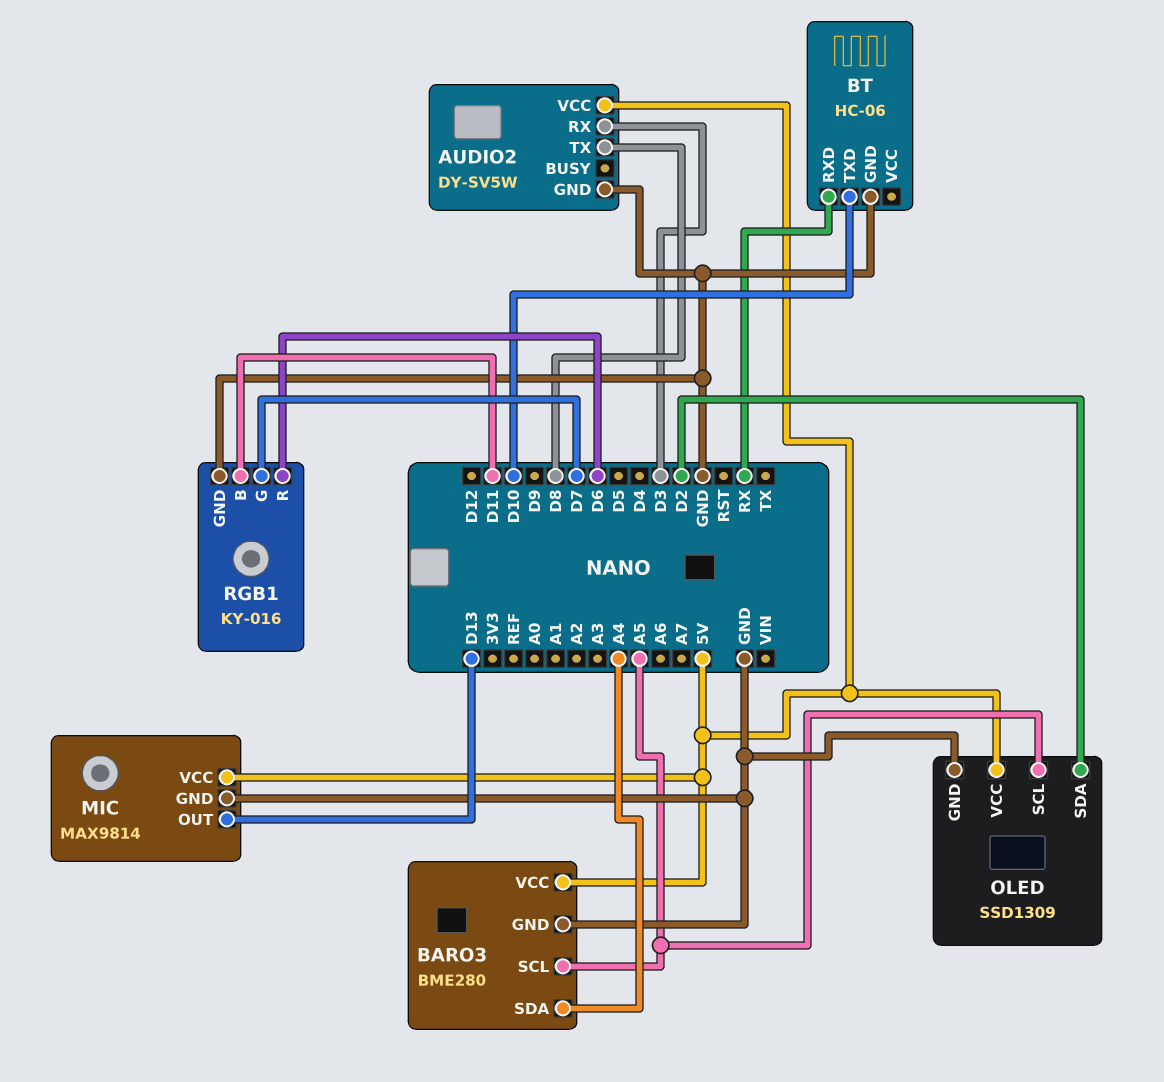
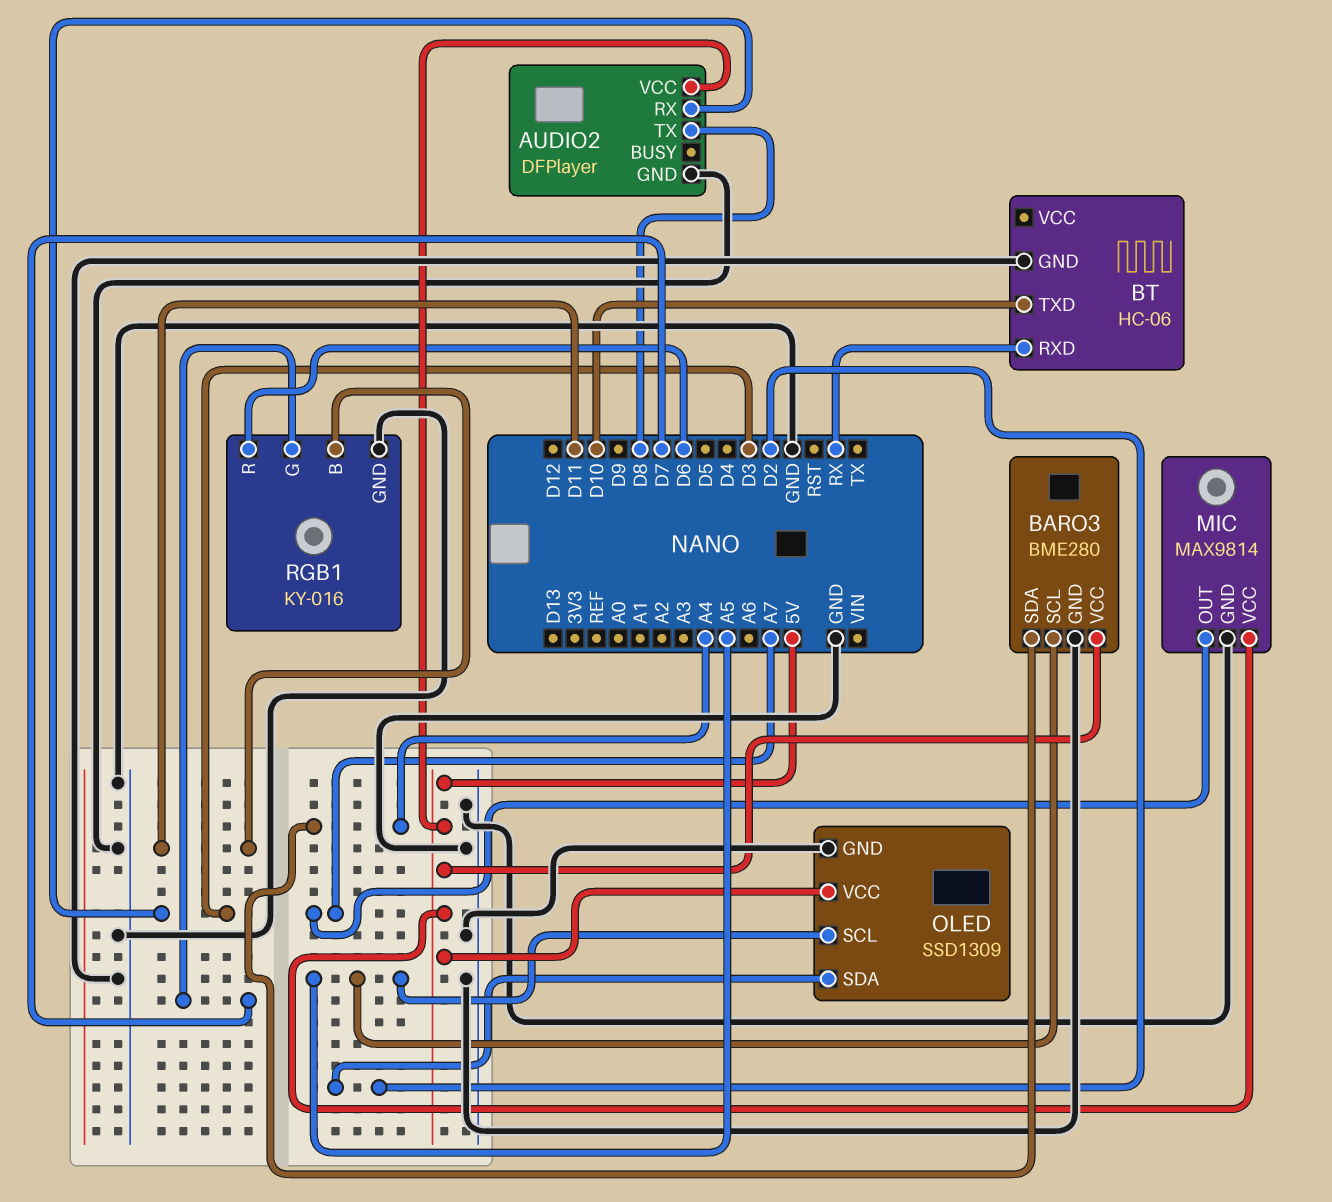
AUDIO2: DY-SV5W -> DFPlayer
MIC pin OUT: D13 -> A7

